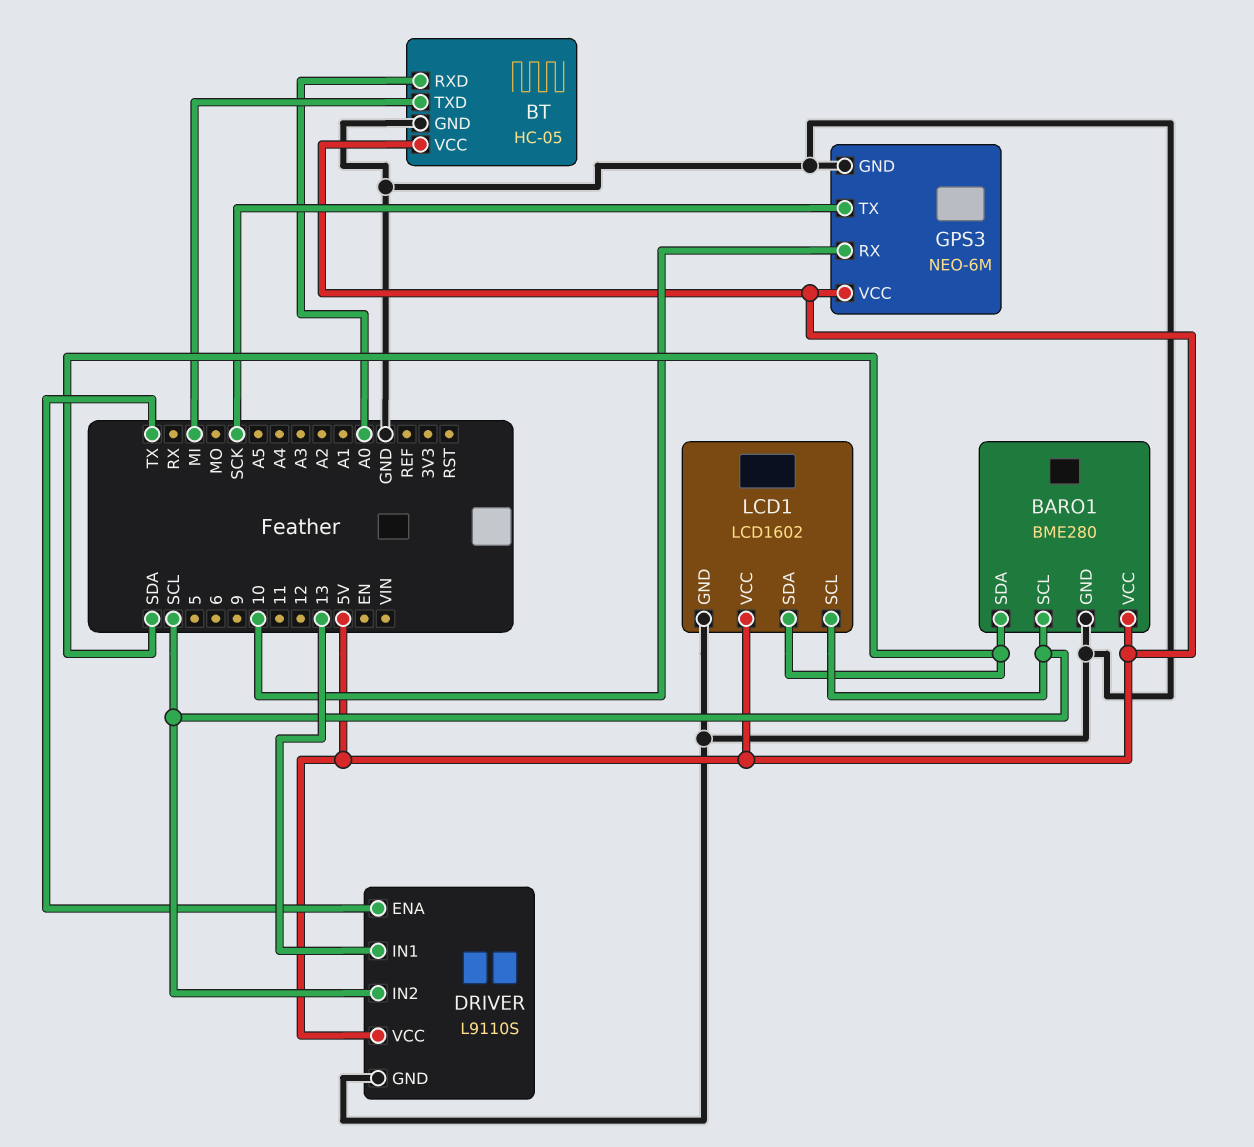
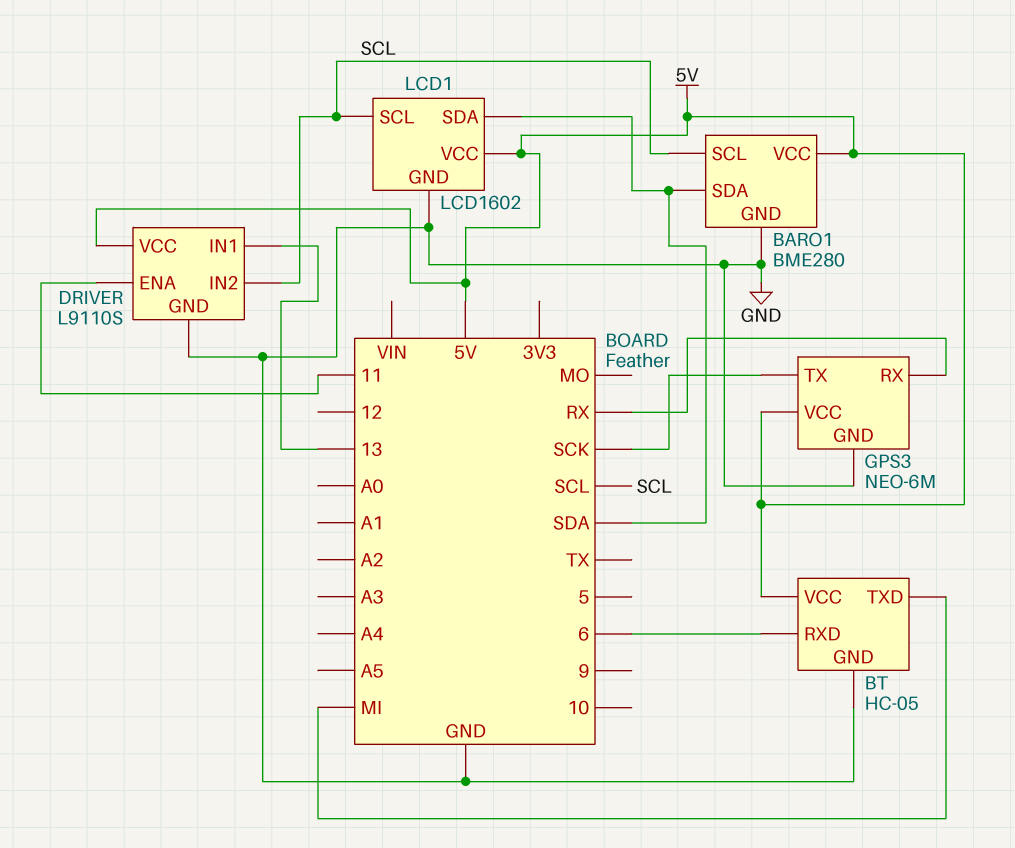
BT pin RXD: A0 -> 6
DRIVER pin ENA: TX -> 11
GPS3 pin RX: 10 -> RX

